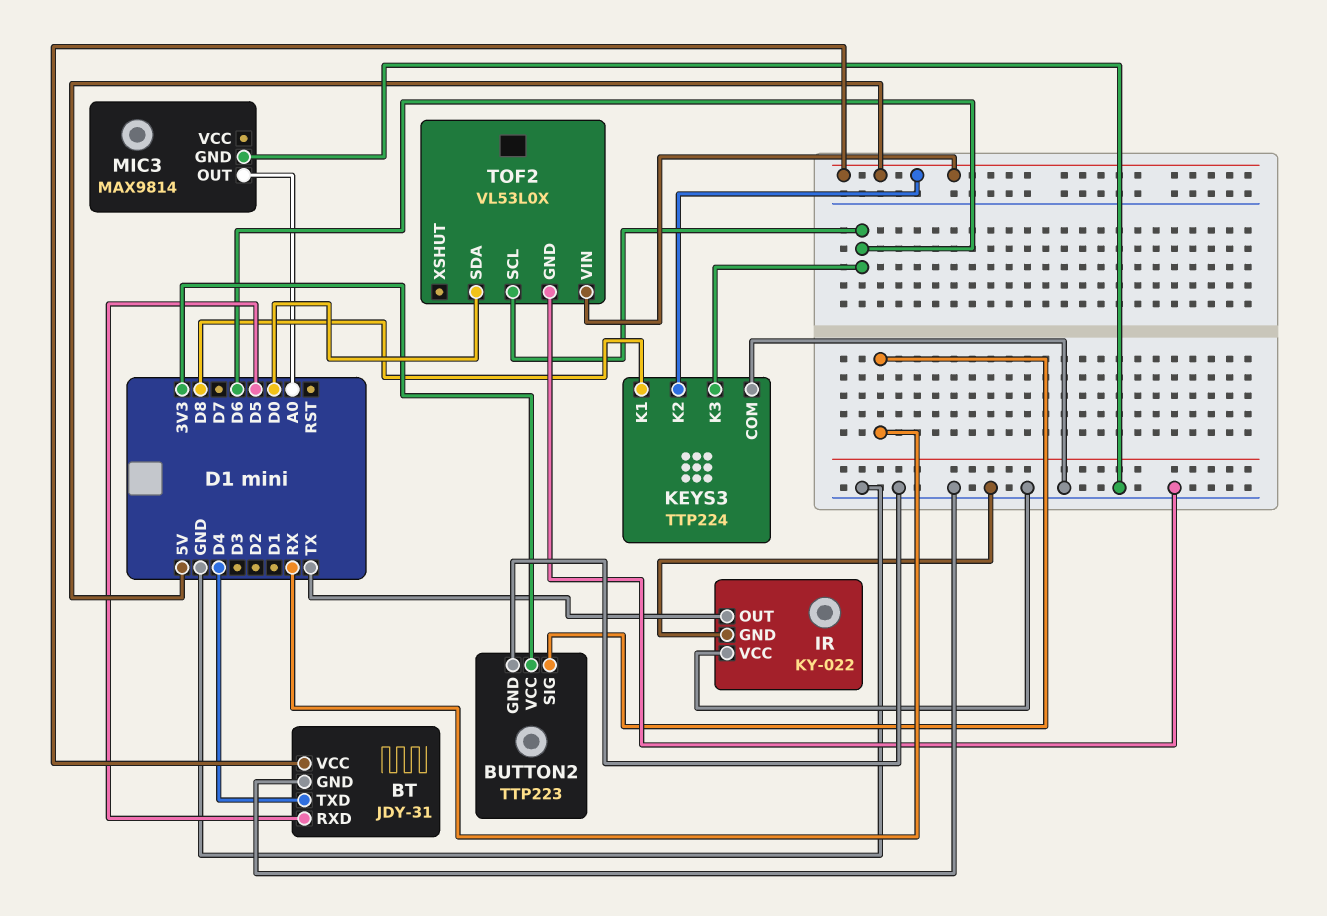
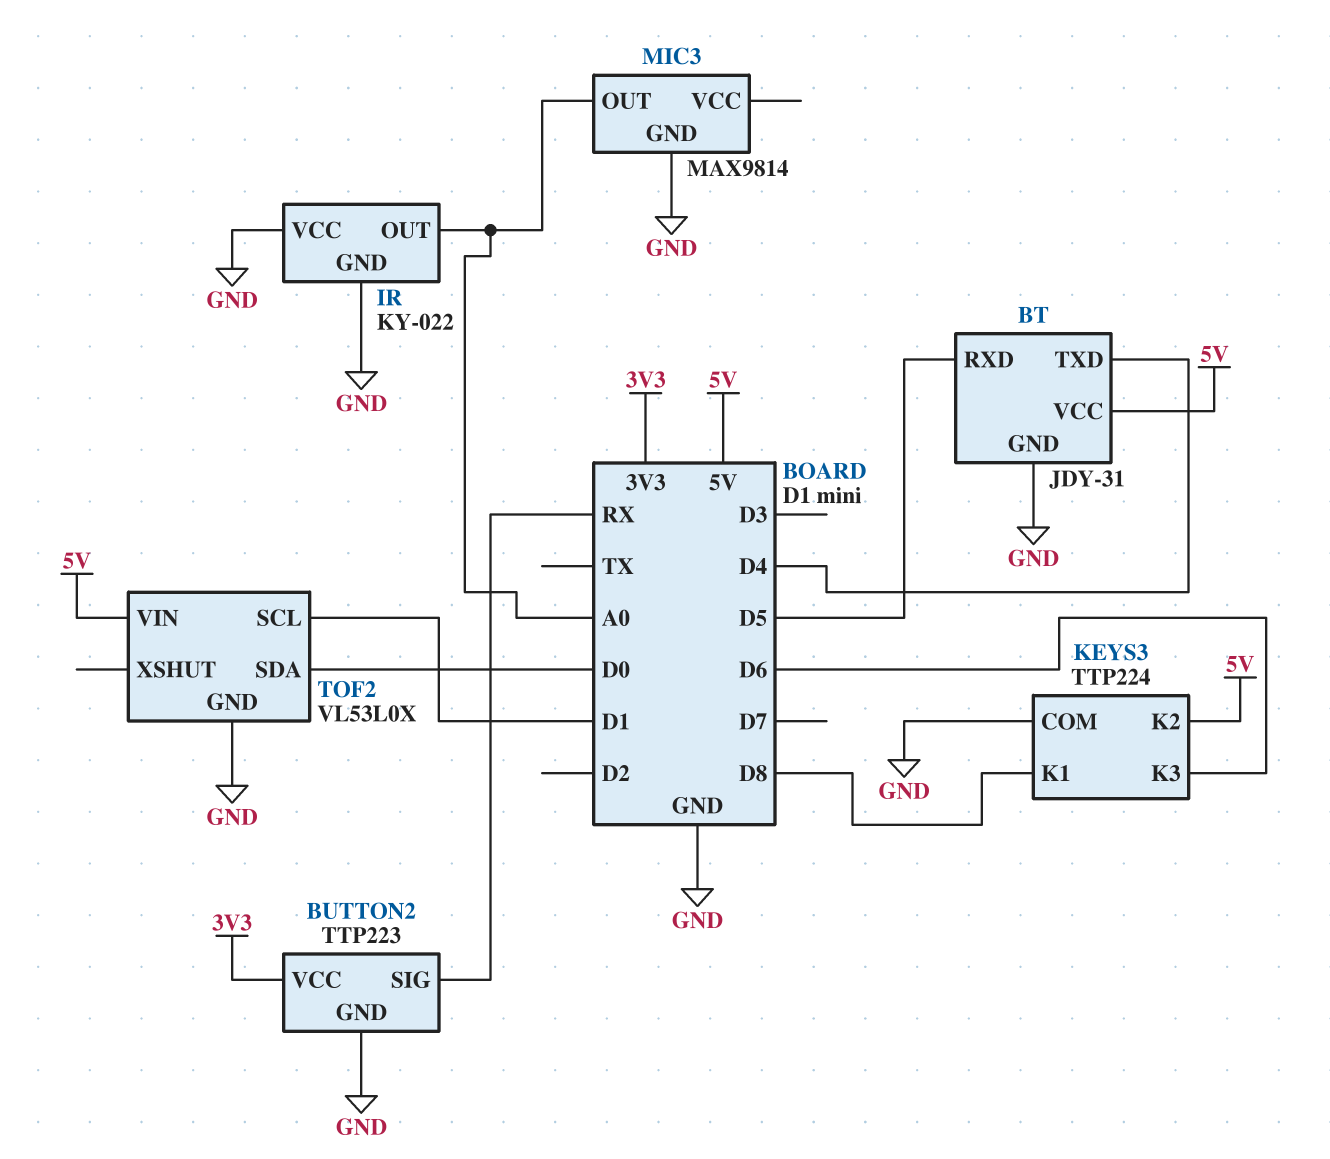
IR pin OUT: TX -> A0
TOF2 pin SCL: D6 -> D1

